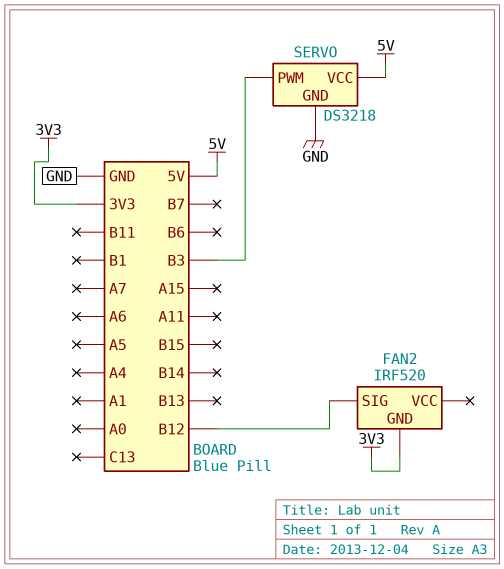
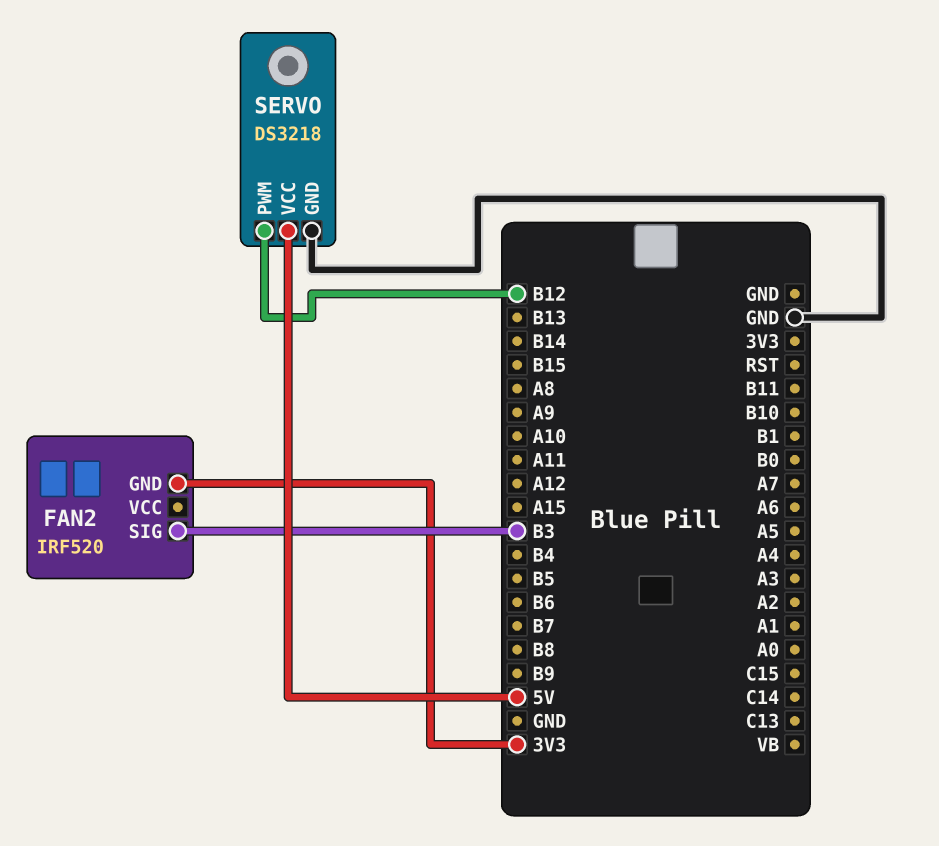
FAN2 pin SIG: B12 -> B3
SERVO pin PWM: B3 -> B12

